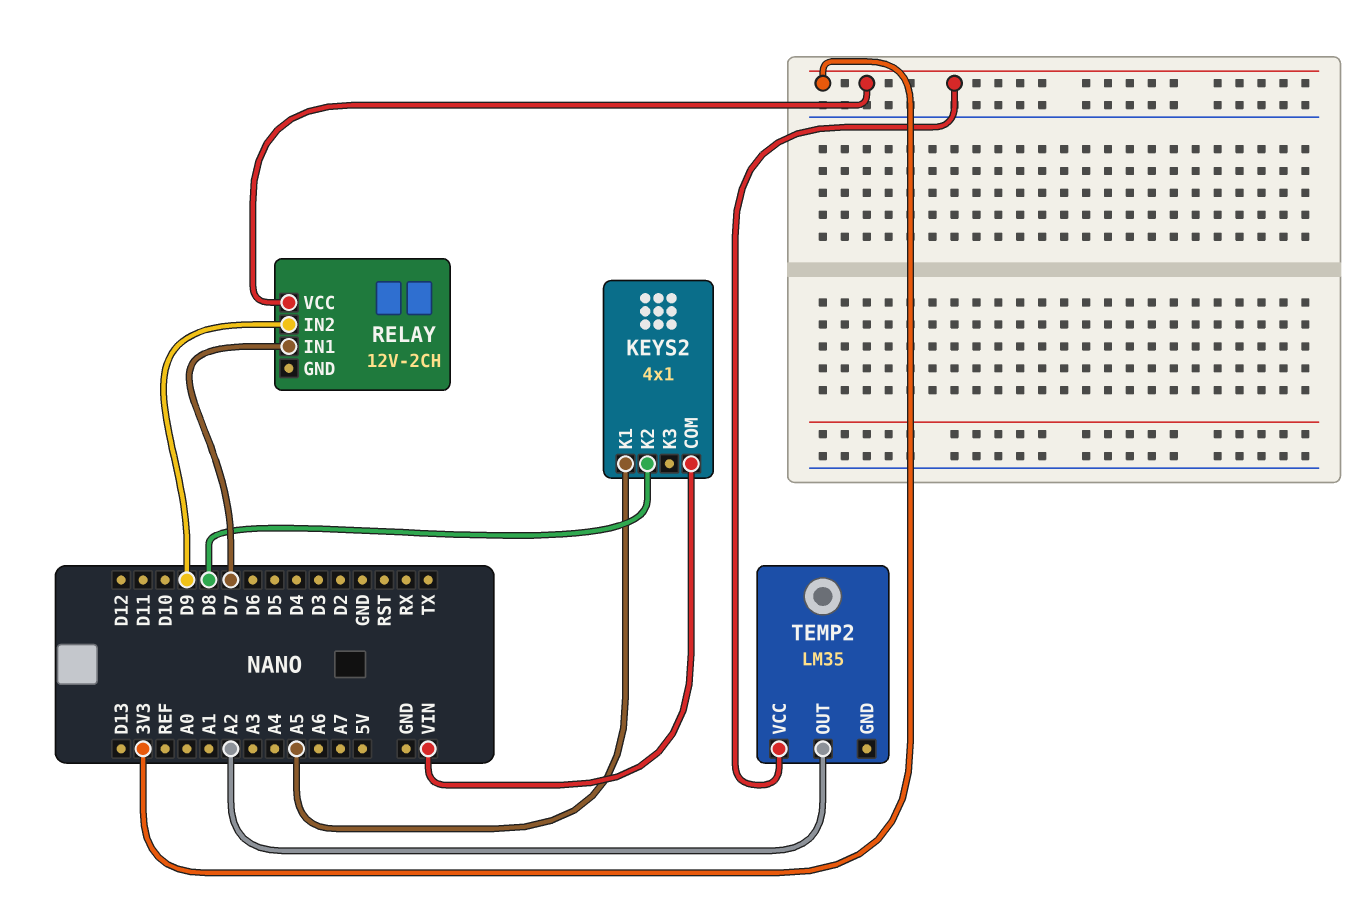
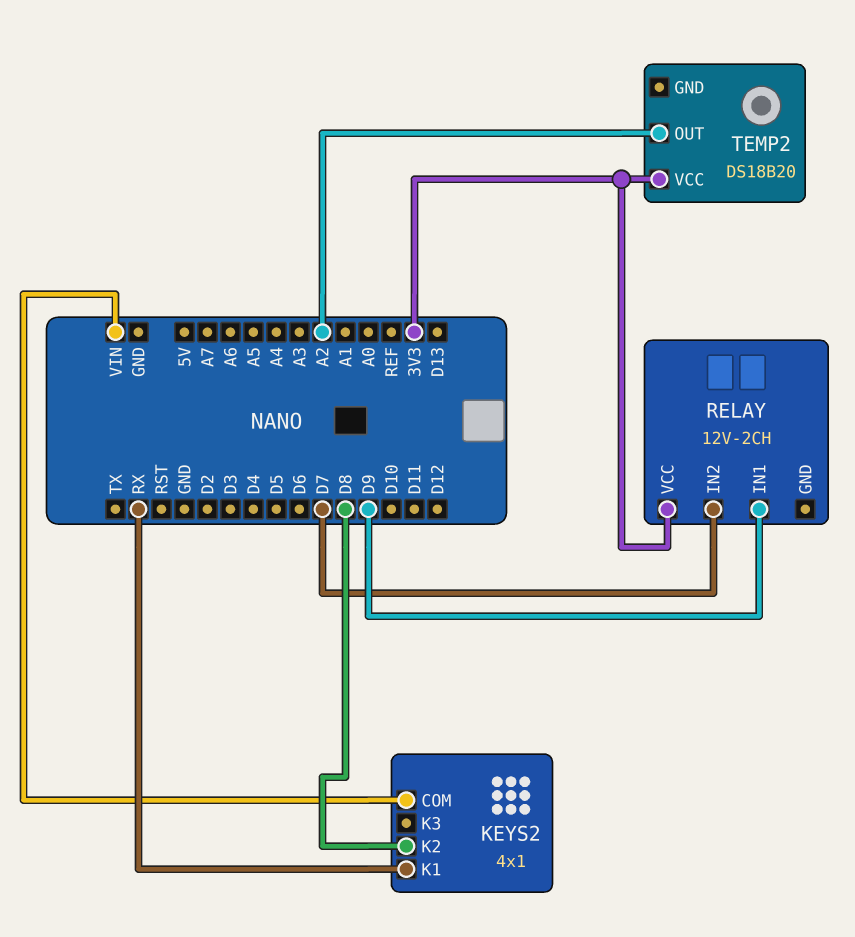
KEYS2 pin K1: A5 -> RX
RELAY pin IN1: D7 -> D9
RELAY pin IN2: D9 -> D7
TEMP2: LM35 -> DS18B20

